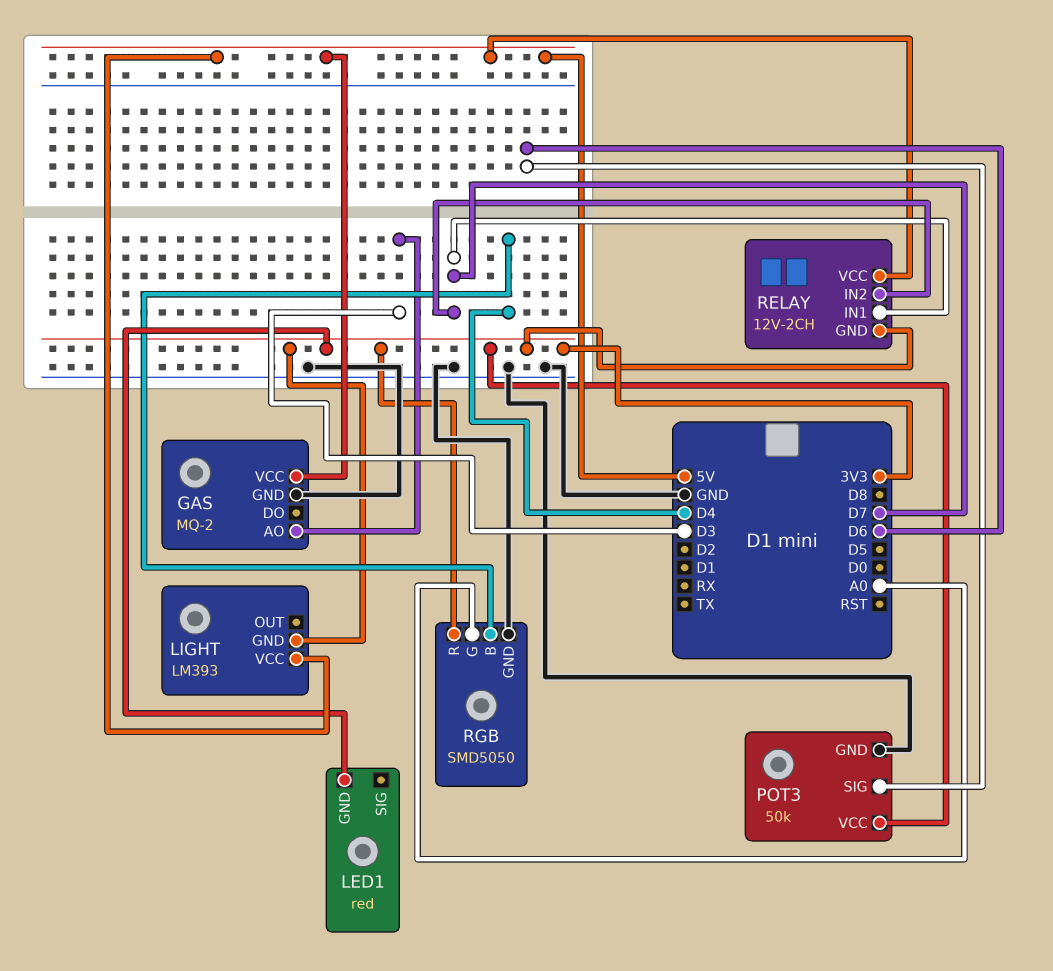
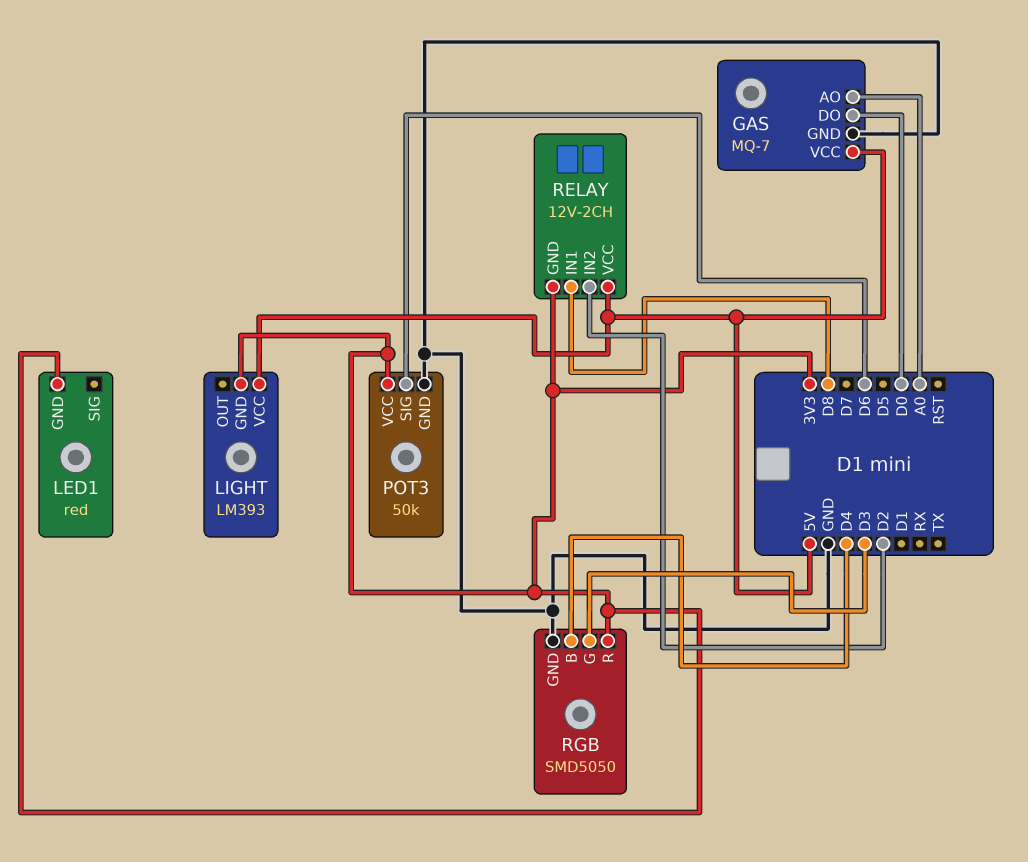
GAS: MQ-2 -> MQ-7
GAS pin AO: D3 -> A0
GAS pin DO: none -> D0
RELAY pin IN1: D7 -> D8
RELAY pin IN2: D7 -> D2
RGB pin G: A0 -> D3

